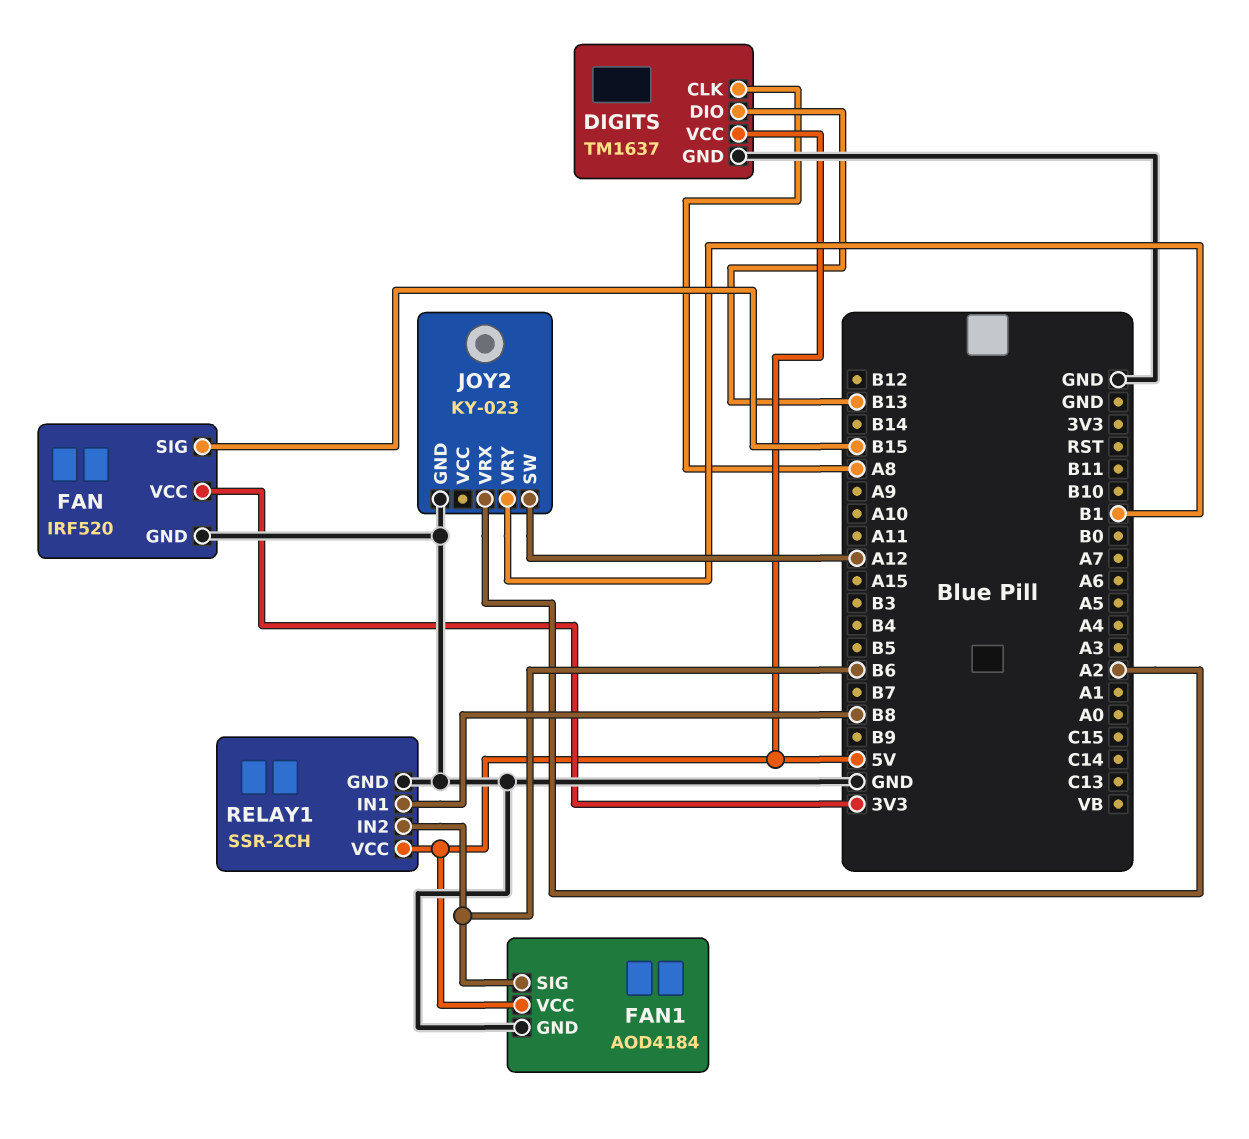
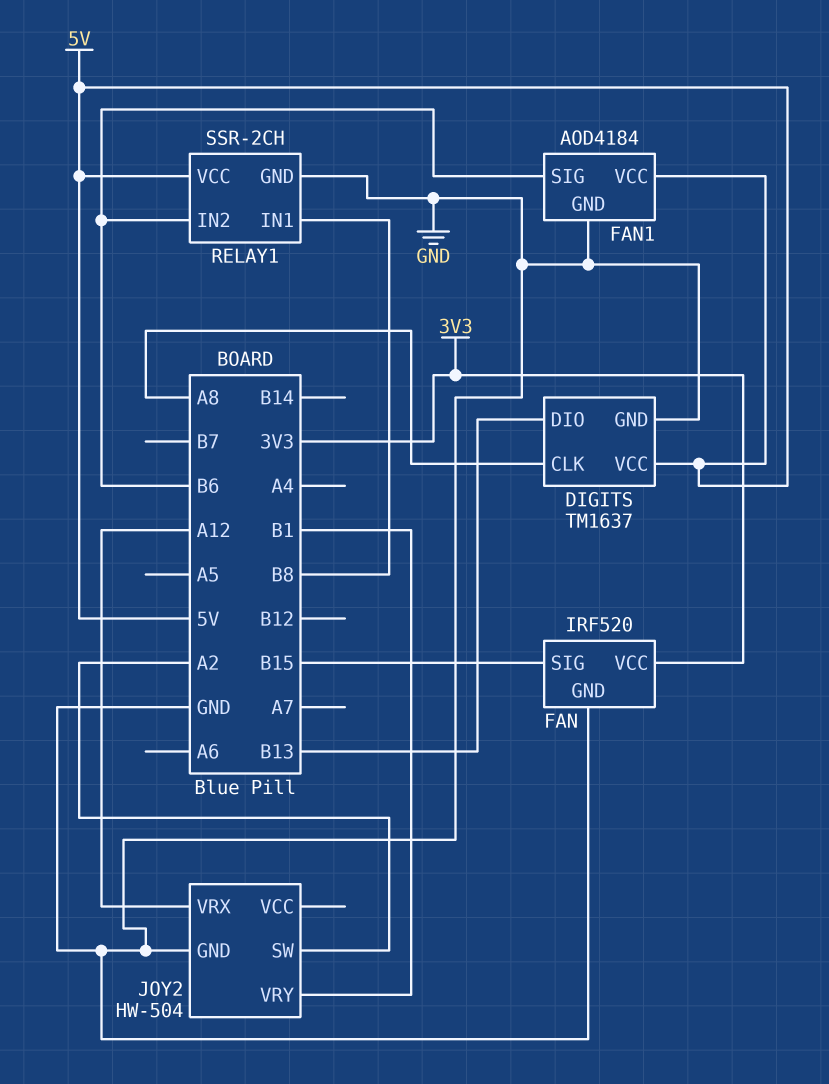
JOY2: KY-023 -> HW-504
JOY2 pin SW: A12 -> A2
JOY2 pin VRX: A2 -> A12

